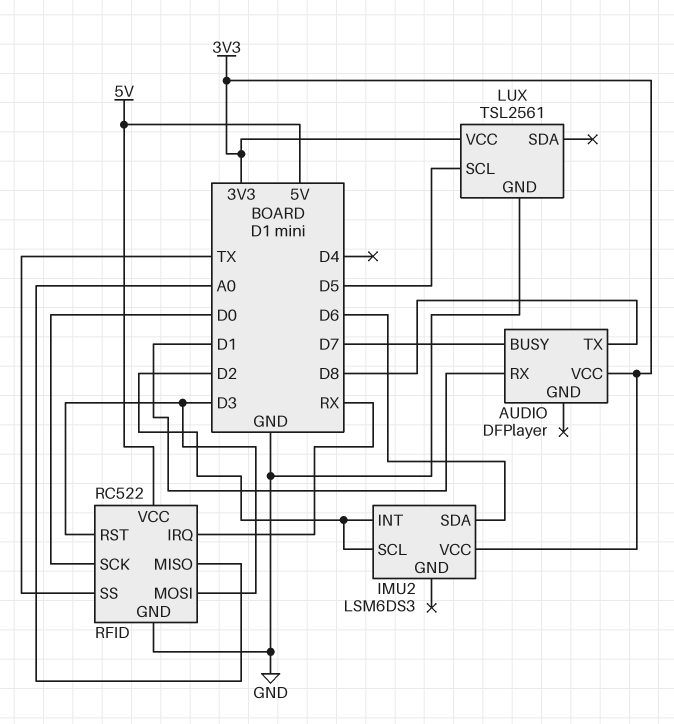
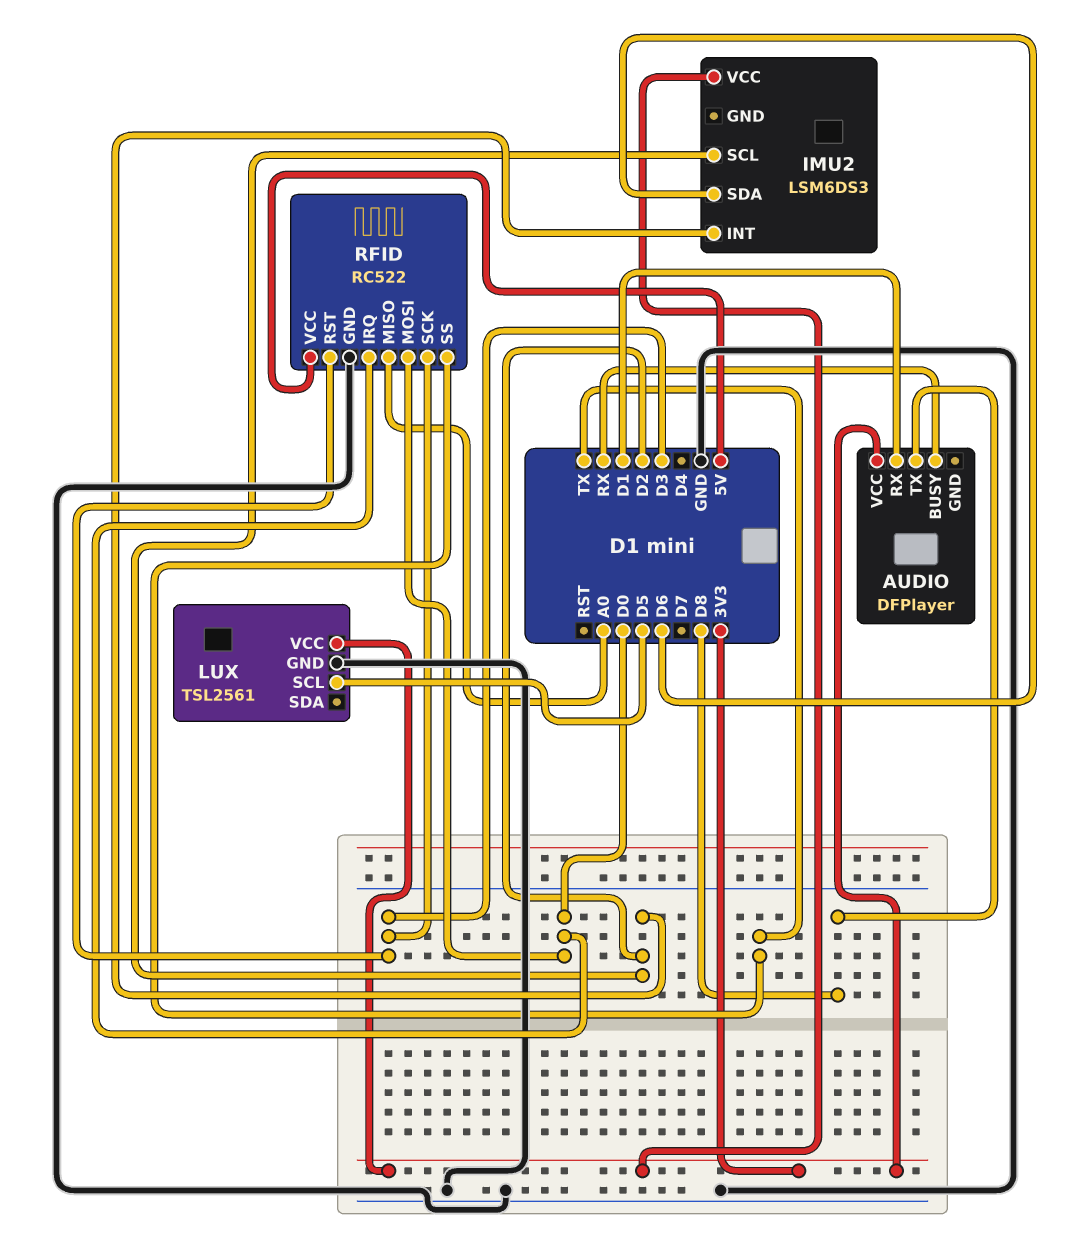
AUDIO pin BUSY: D7 -> RX
RFID pin IRQ: RX -> D0
RFID pin MOSI: D3 -> D0
RFID pin SCK: D0 -> D3

